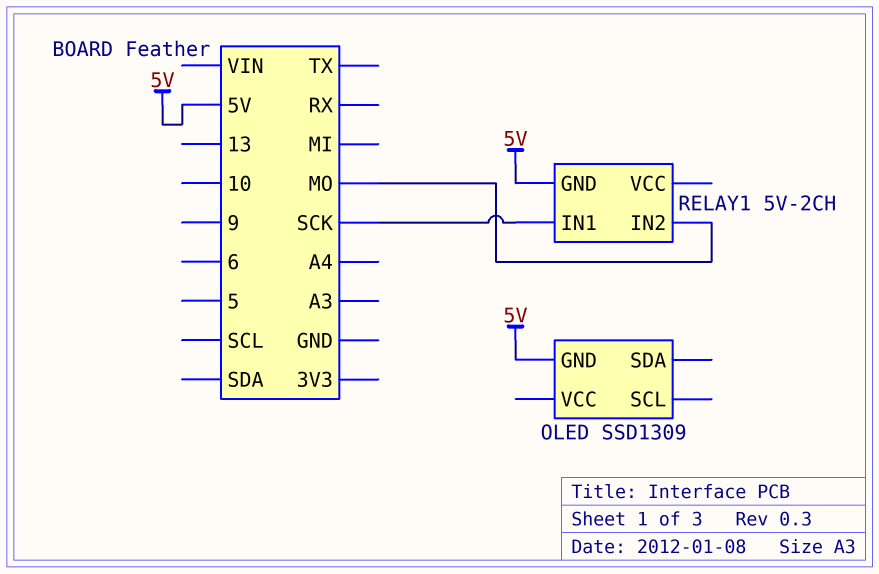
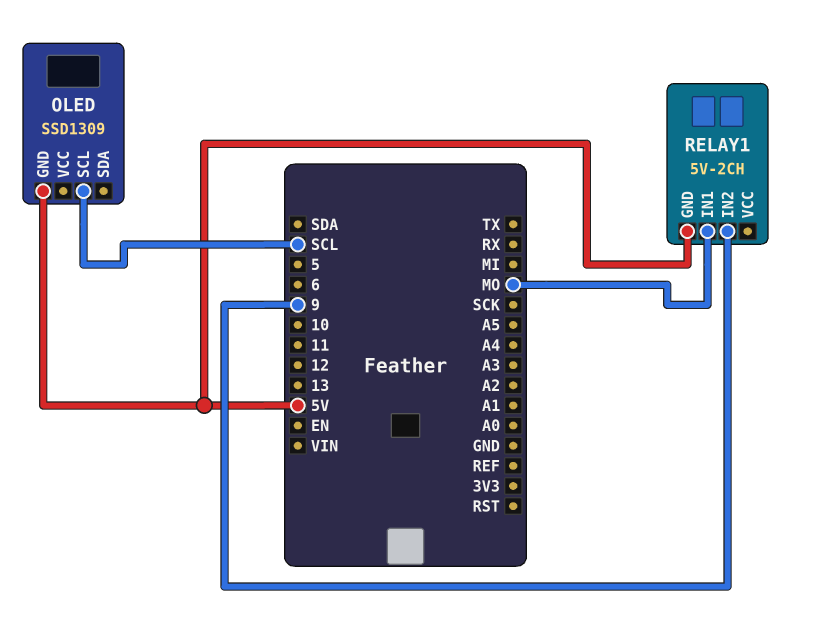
OLED pin SCL: none -> SCL
RELAY1 pin IN1: SCK -> MO
RELAY1 pin IN2: MO -> 9

